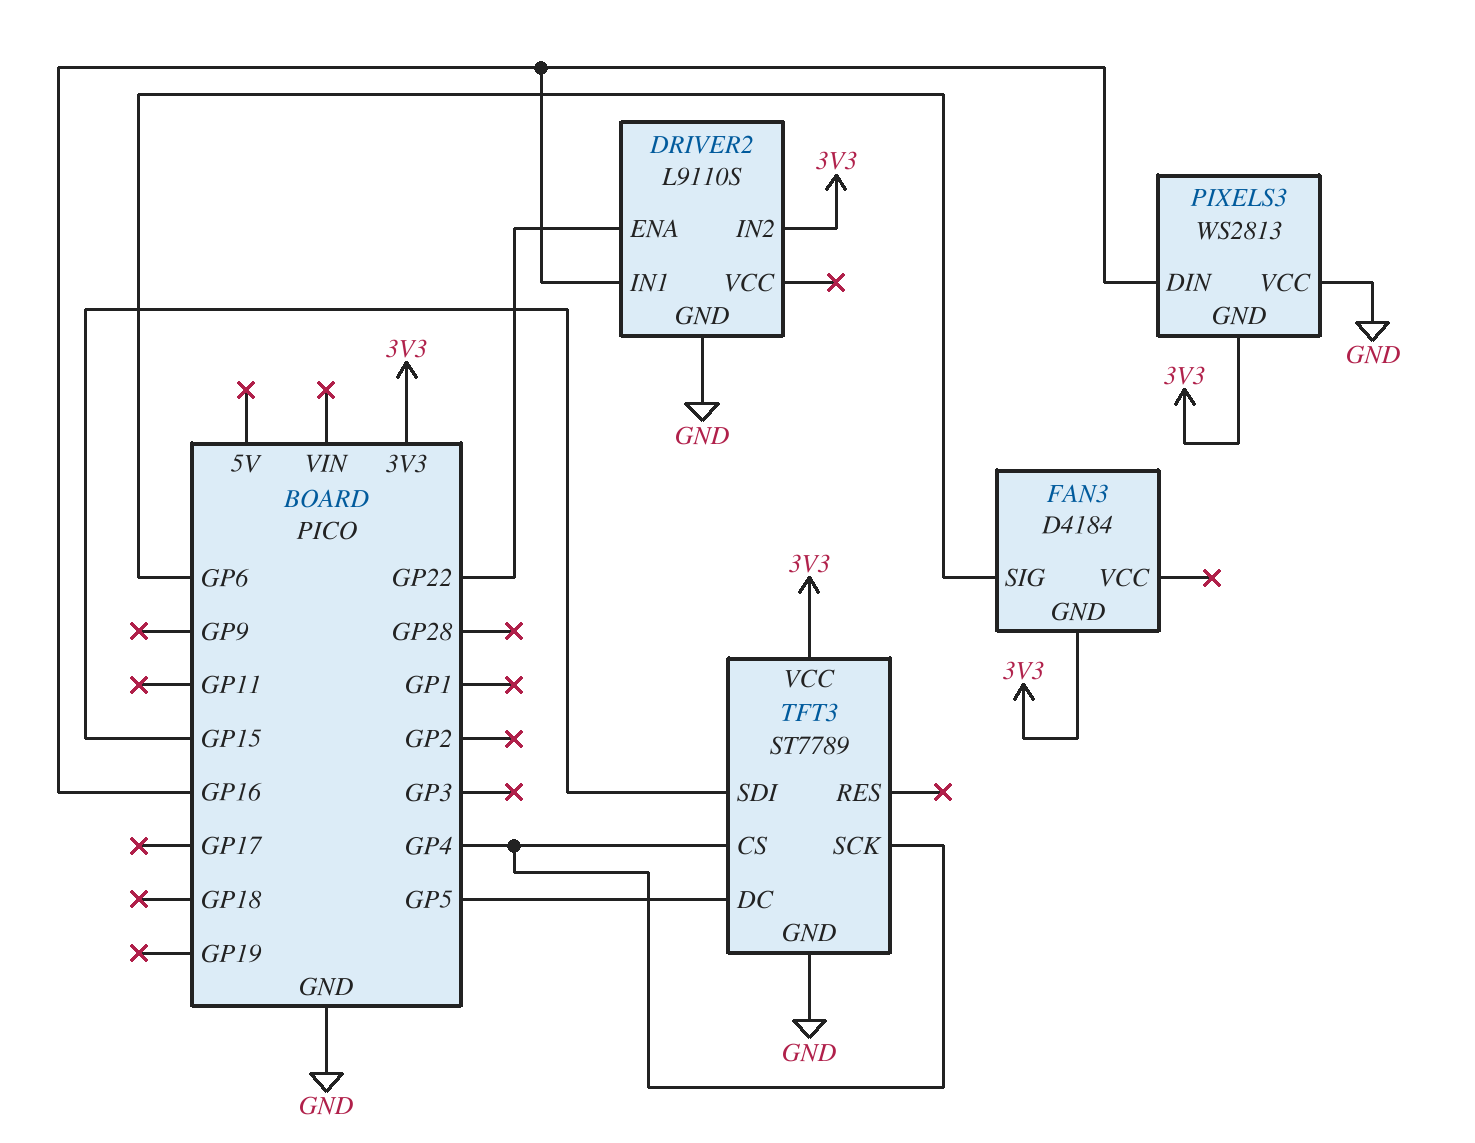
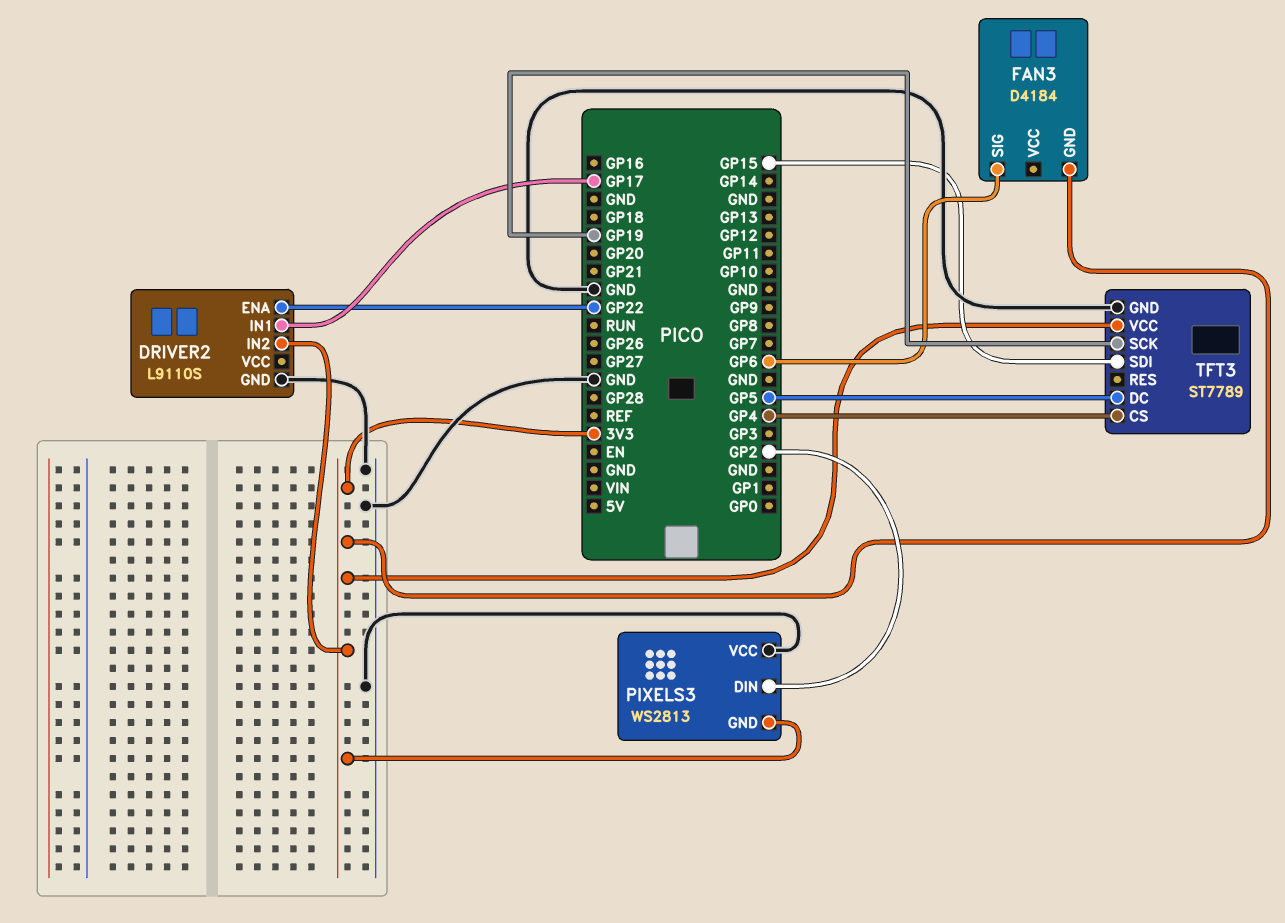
DRIVER2 pin IN1: GP16 -> GP17
PIXELS3 pin DIN: GP16 -> GP2
TFT3 pin SCK: GP4 -> GP19

